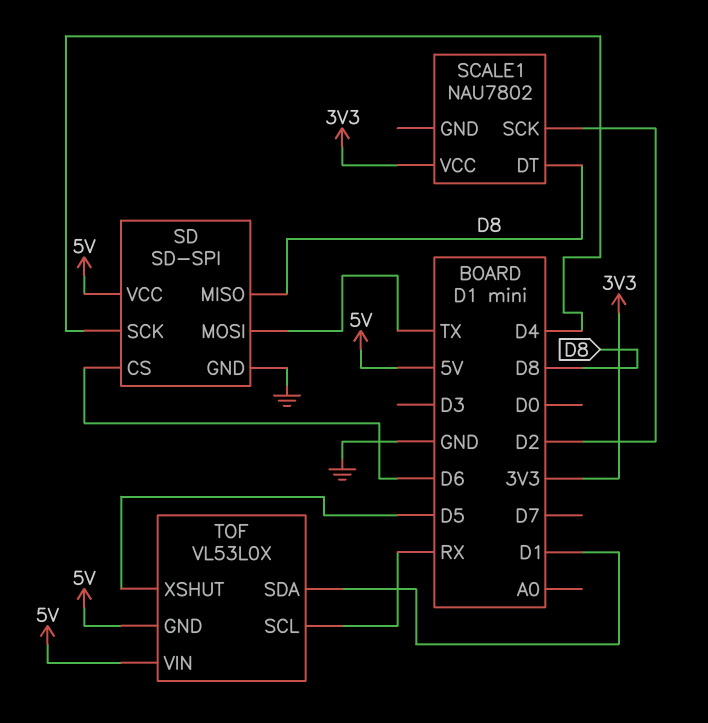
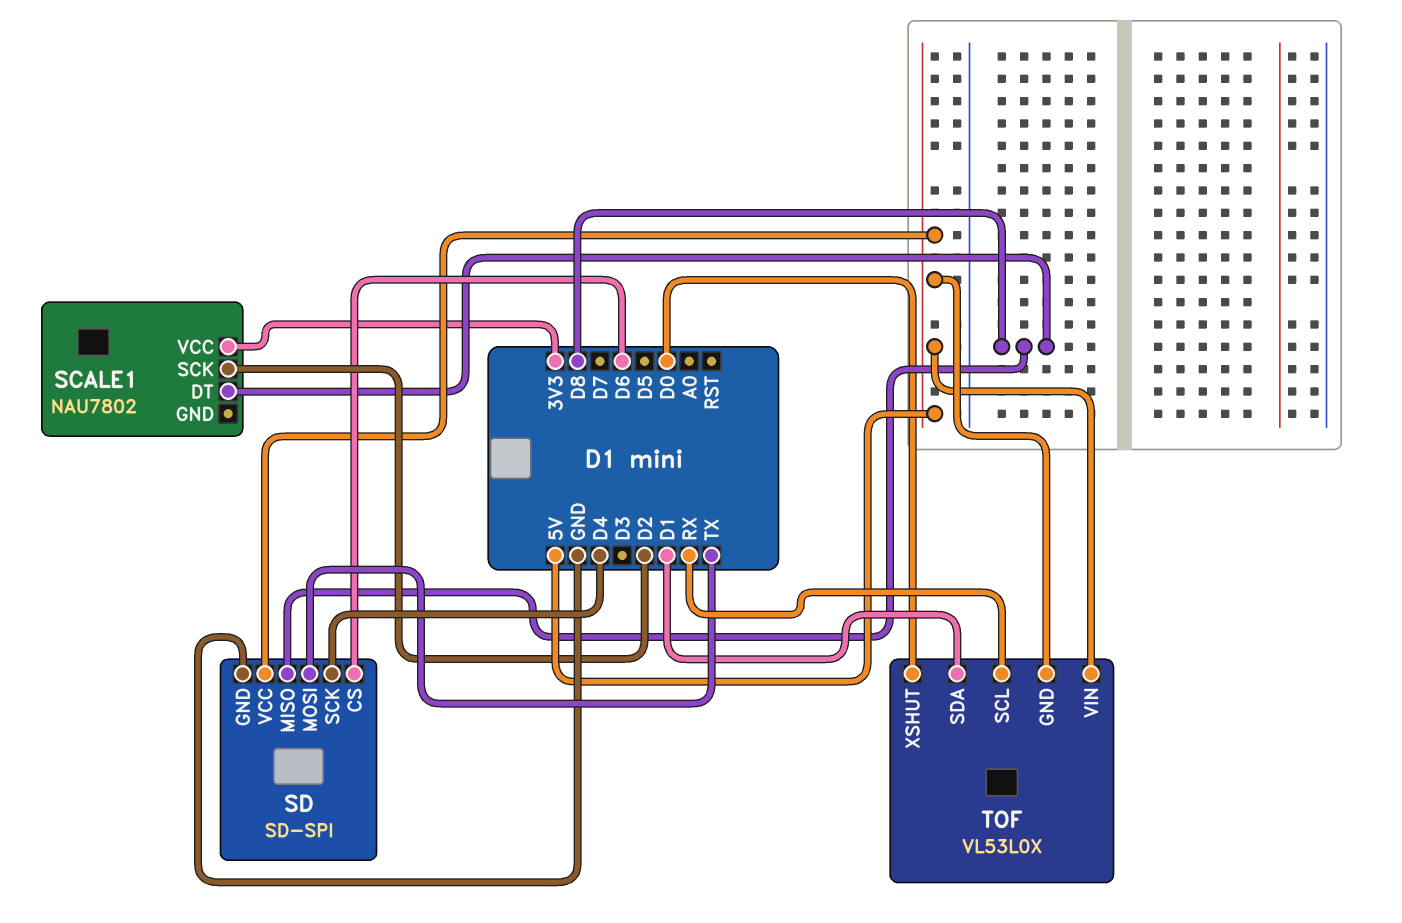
TOF pin XSHUT: D5 -> D0

